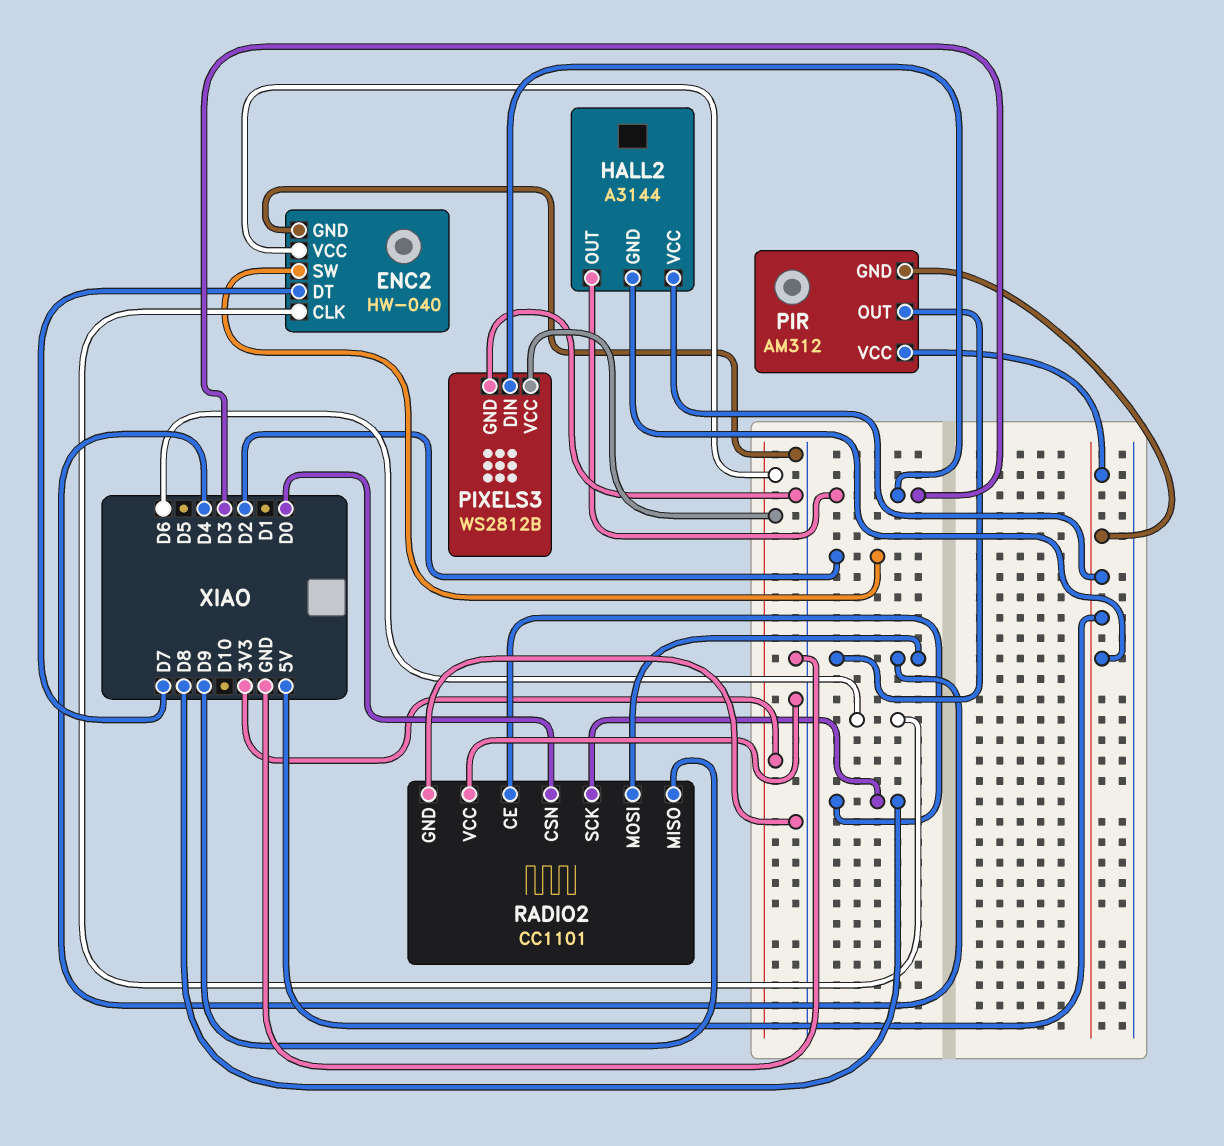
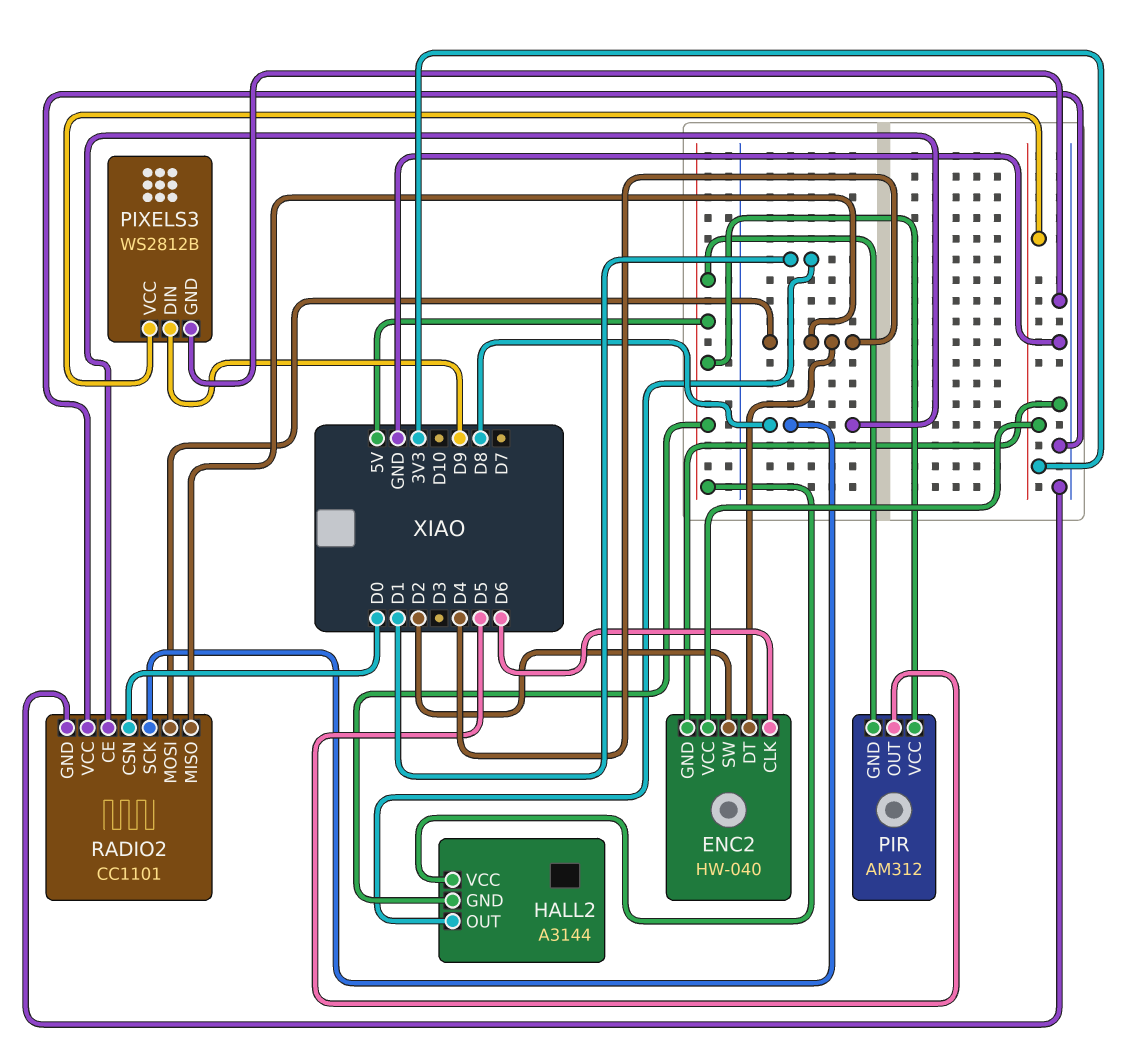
ENC2 pin DT: D7 -> D4
HALL2 pin OUT: D3 -> D1
PIR pin OUT: D4 -> D5
PIXELS3 pin DIN: D3 -> D9
RADIO2 pin MISO: D9 -> D4

